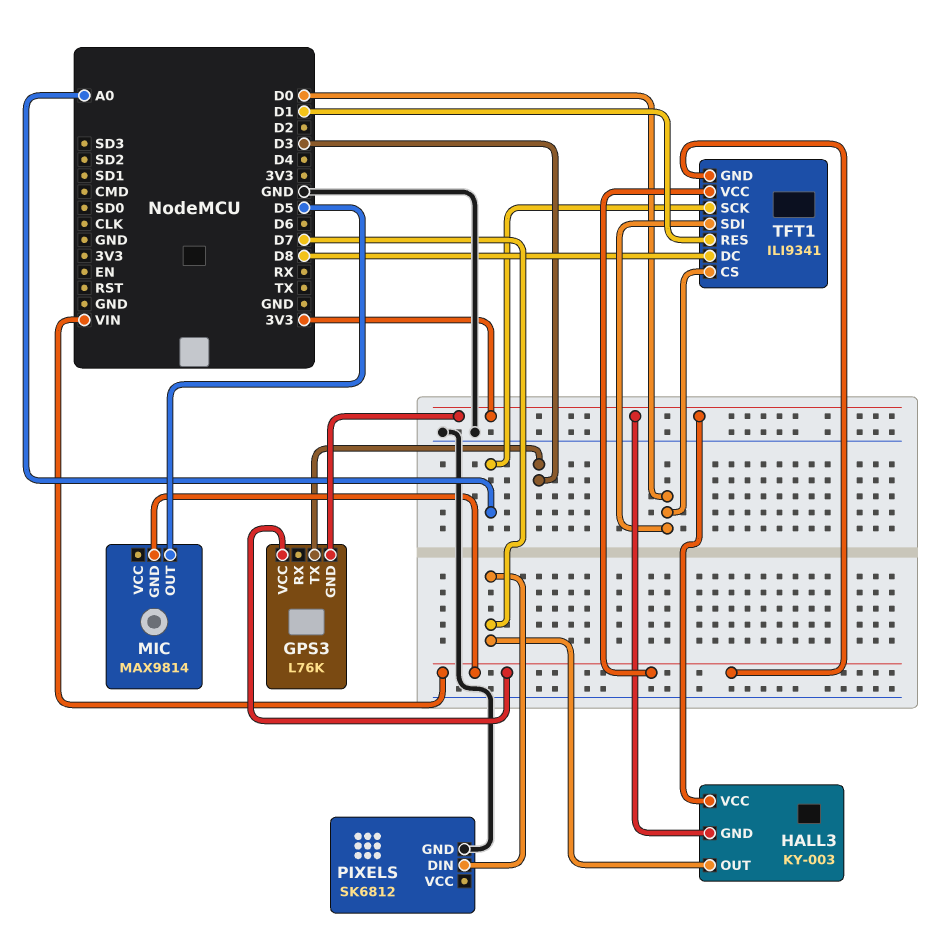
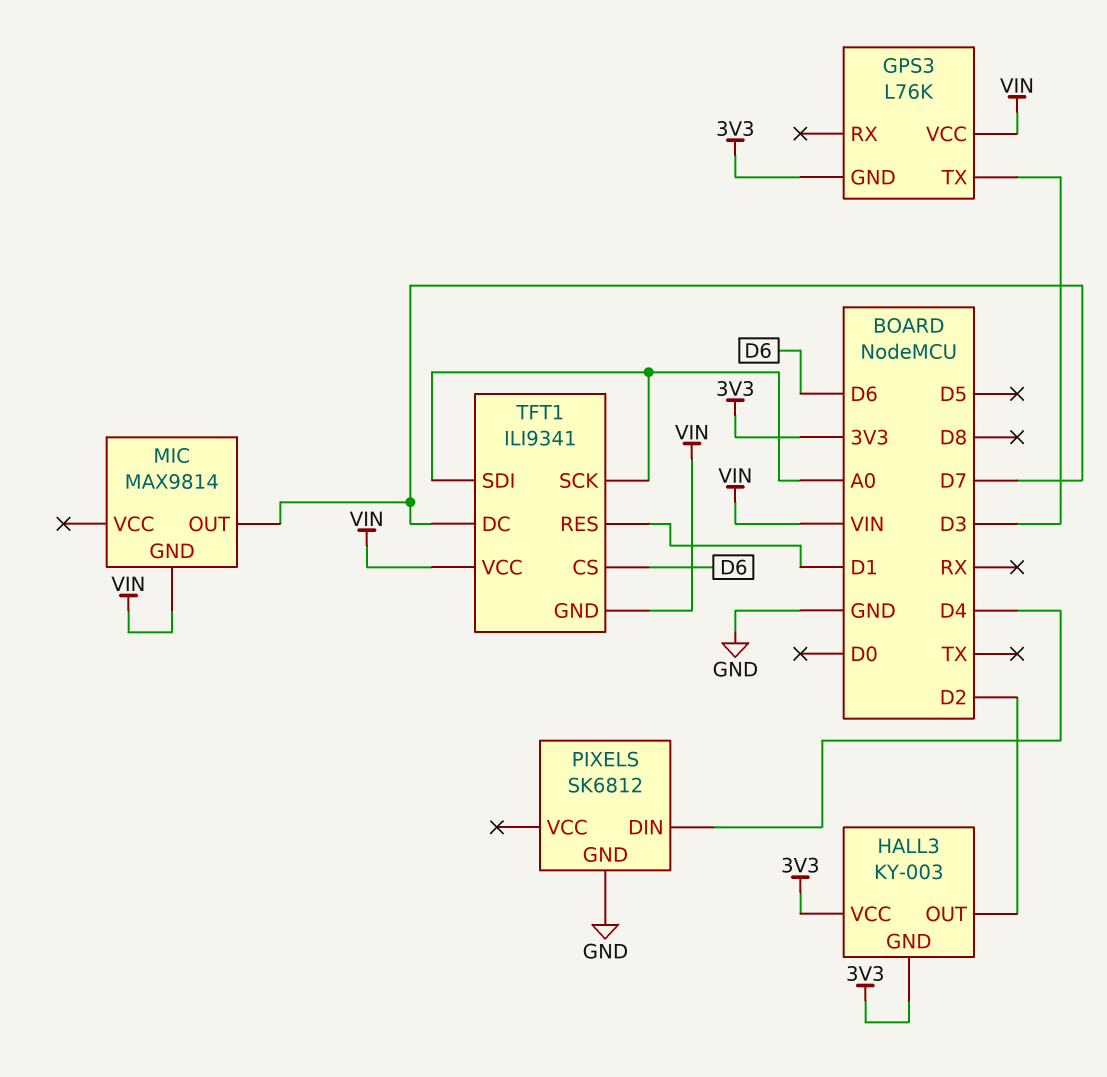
HALL3 pin OUT: D7 -> D2
MIC pin OUT: D5 -> D7
PIXELS pin DIN: D7 -> D4
TFT1 pin CS: D0 -> D6
TFT1 pin DC: D8 -> D7
TFT1 pin SDI: D0 -> A0

